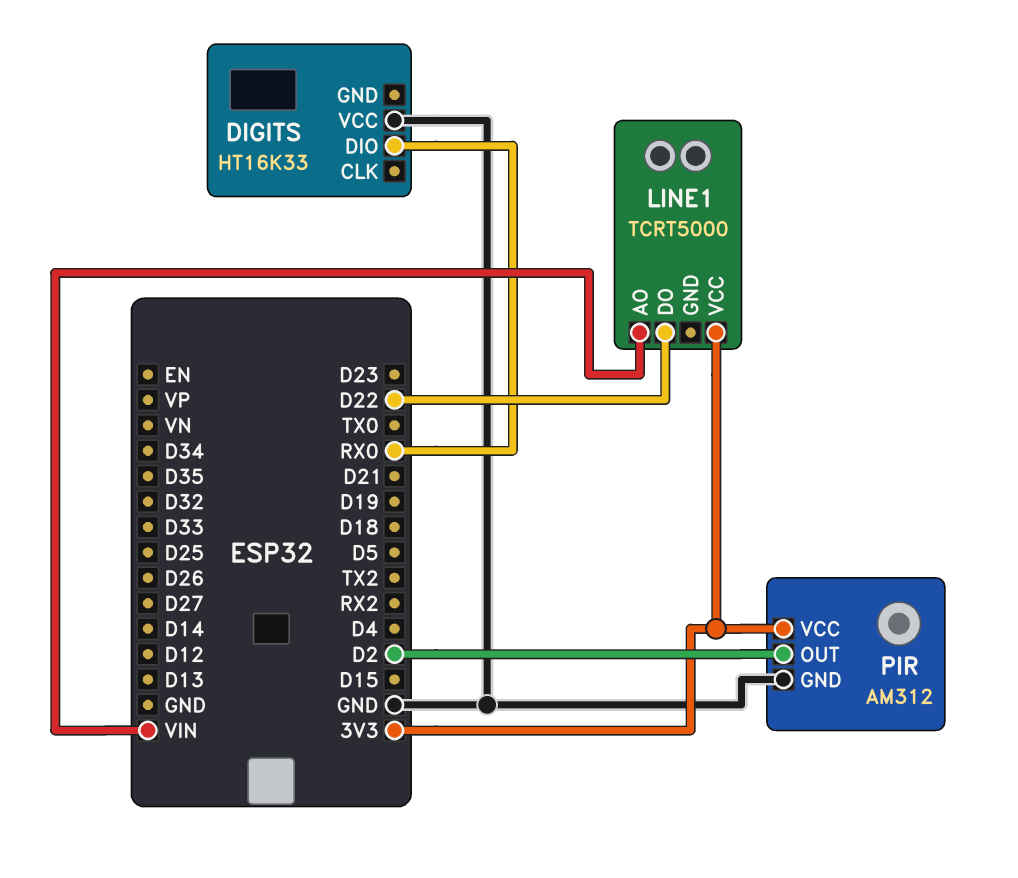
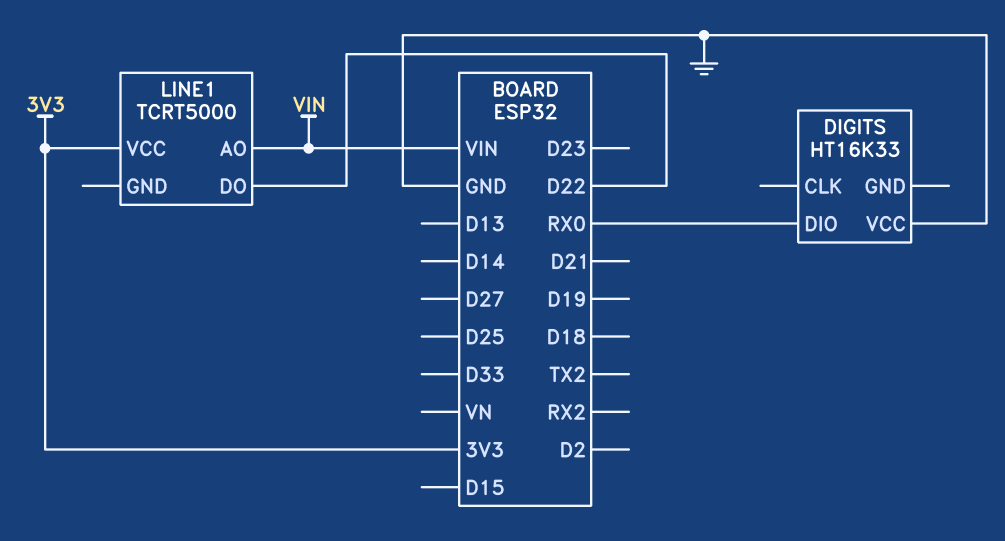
PIR: AM312 -> none
PIR pin GND: GND -> none
PIR pin OUT: D2 -> none
PIR pin VCC: 3V3 -> none

